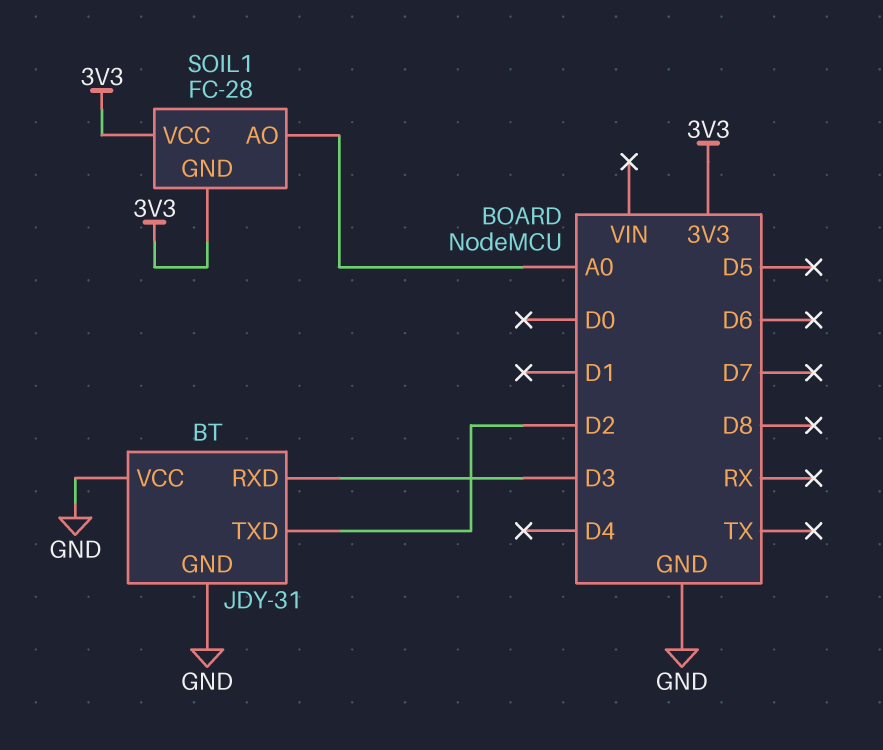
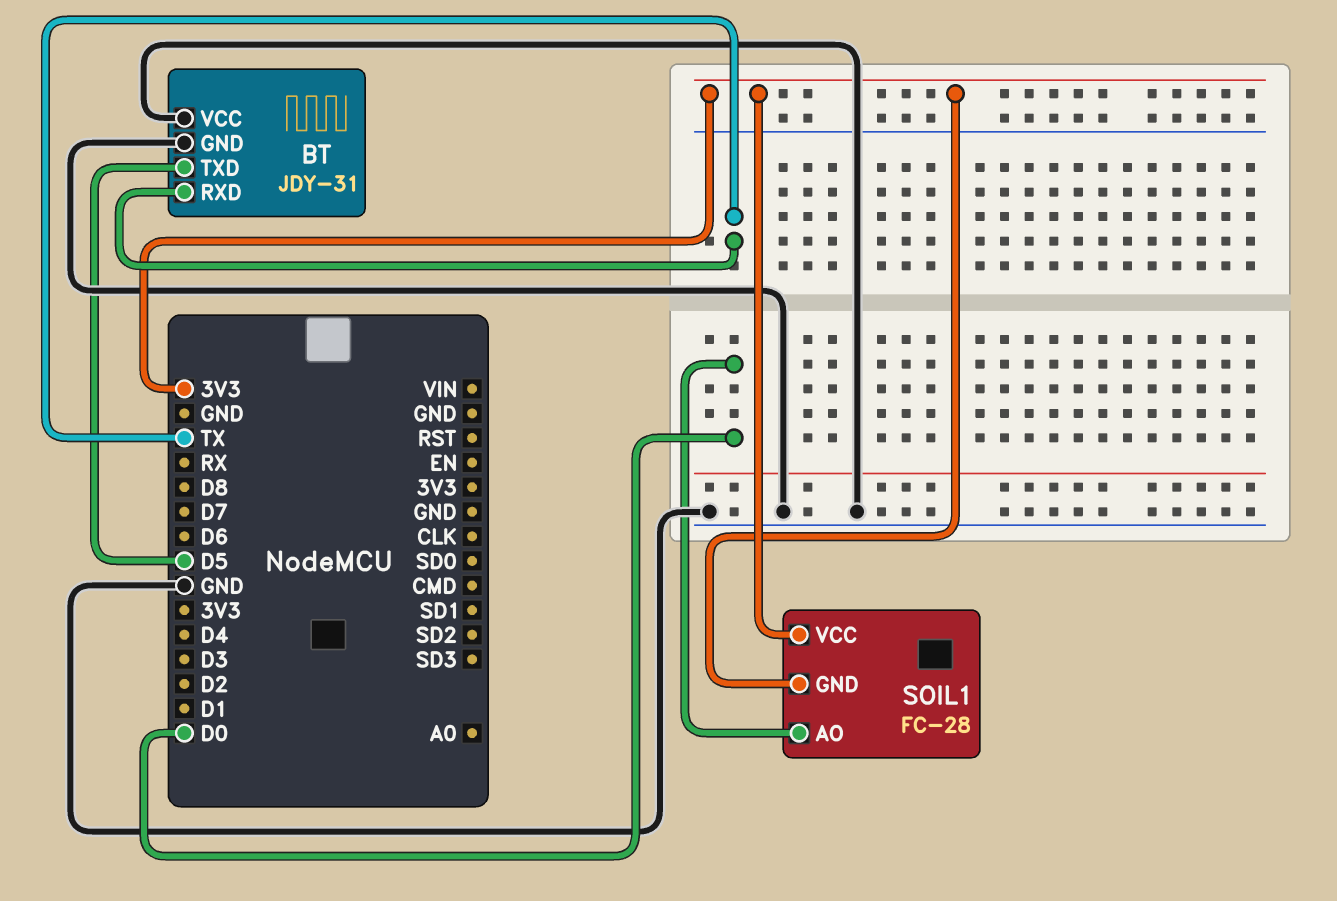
BT pin RXD: D3 -> TX
BT pin TXD: D2 -> D5
SOIL1 pin AO: A0 -> D0

